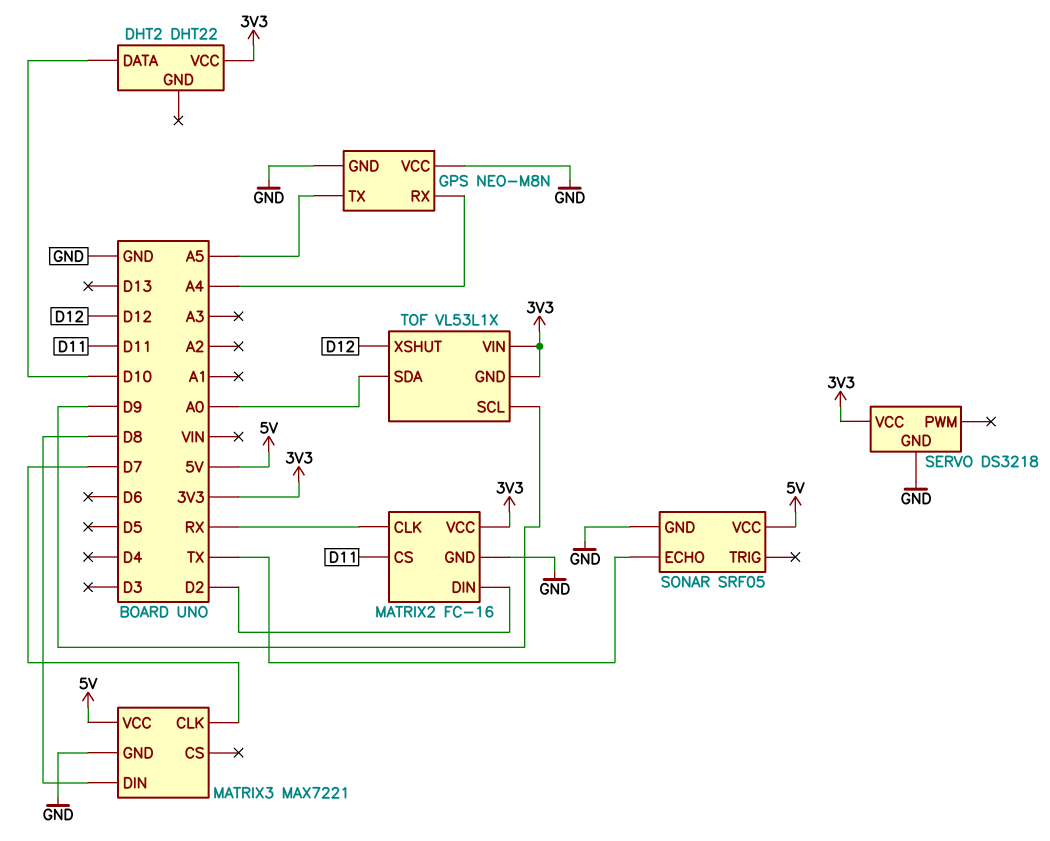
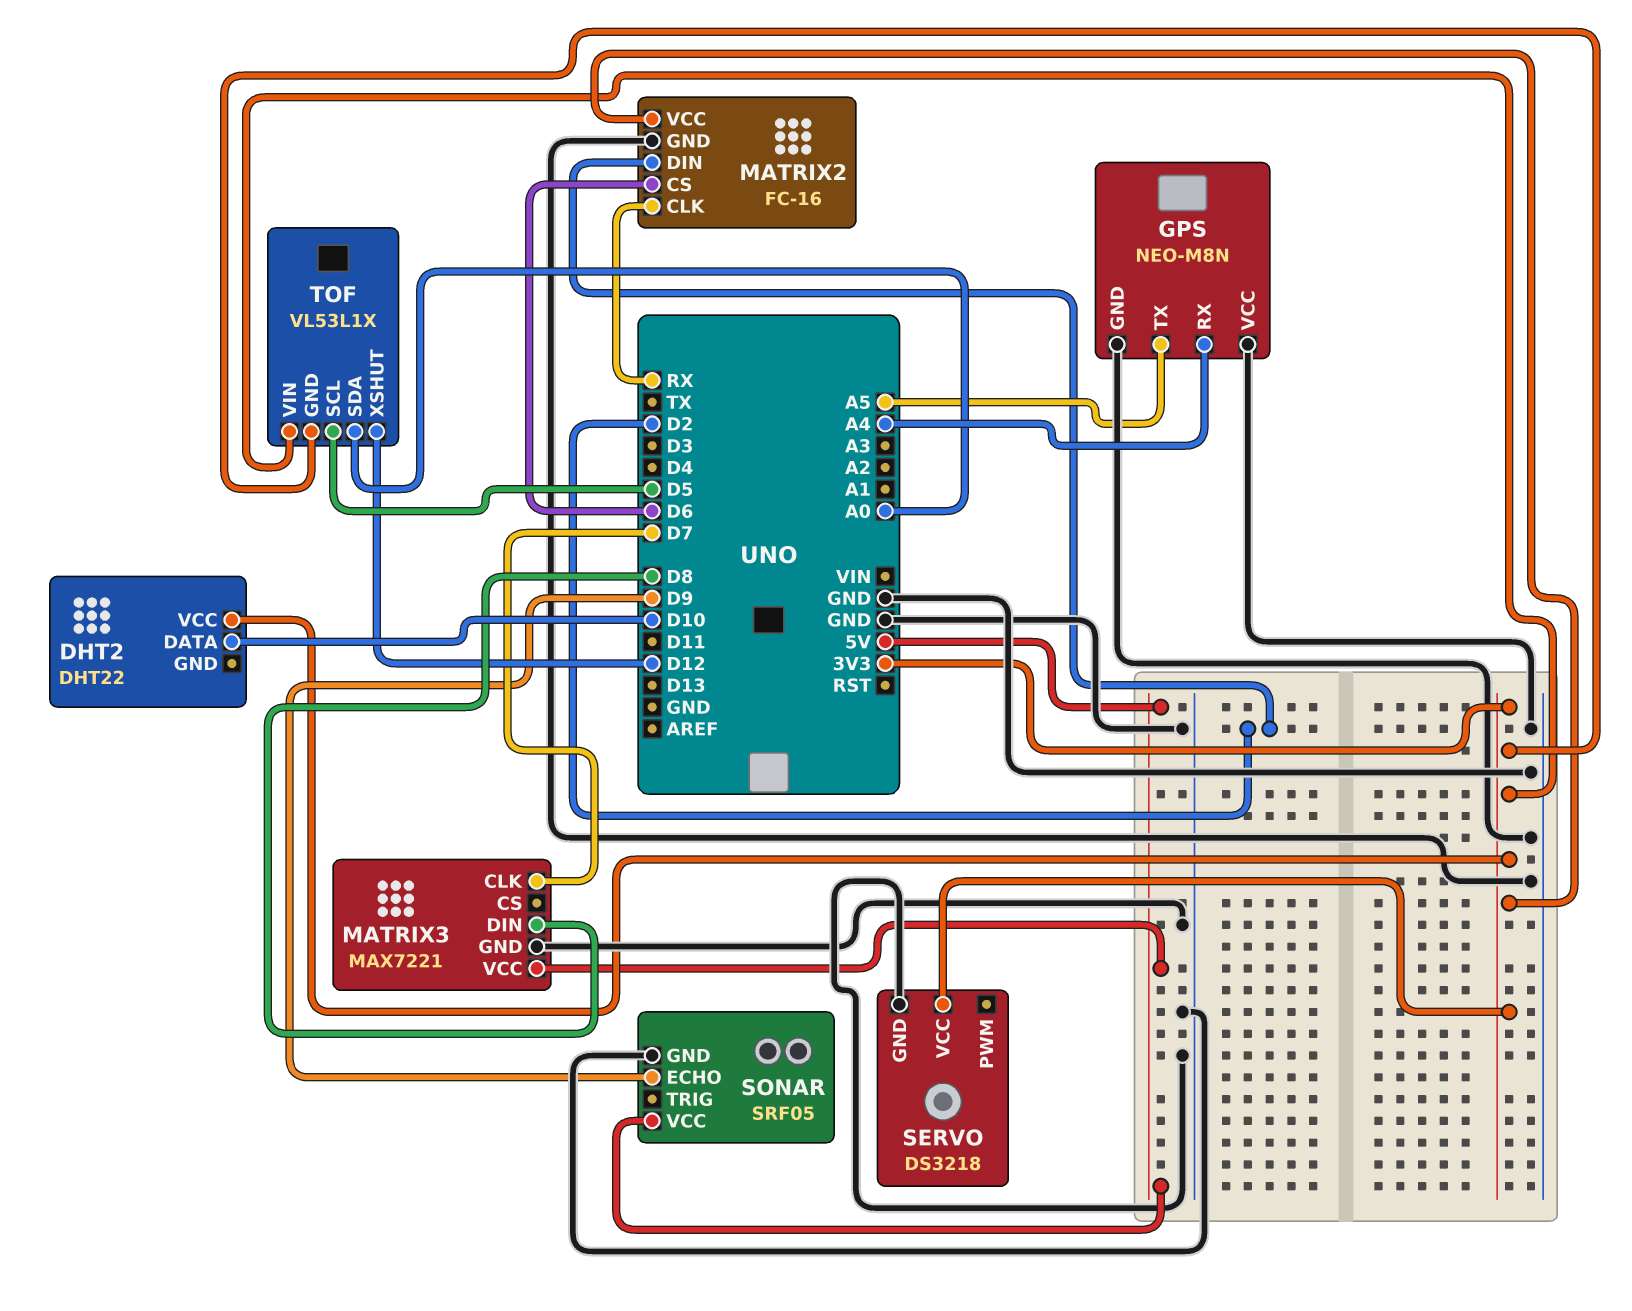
MATRIX2 pin CS: D11 -> D6
SONAR pin ECHO: TX -> D9
TOF pin SCL: D9 -> D5

